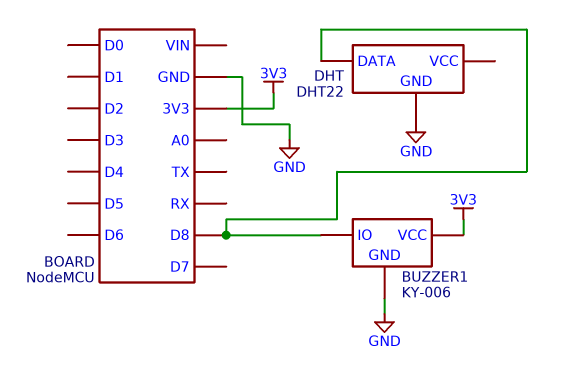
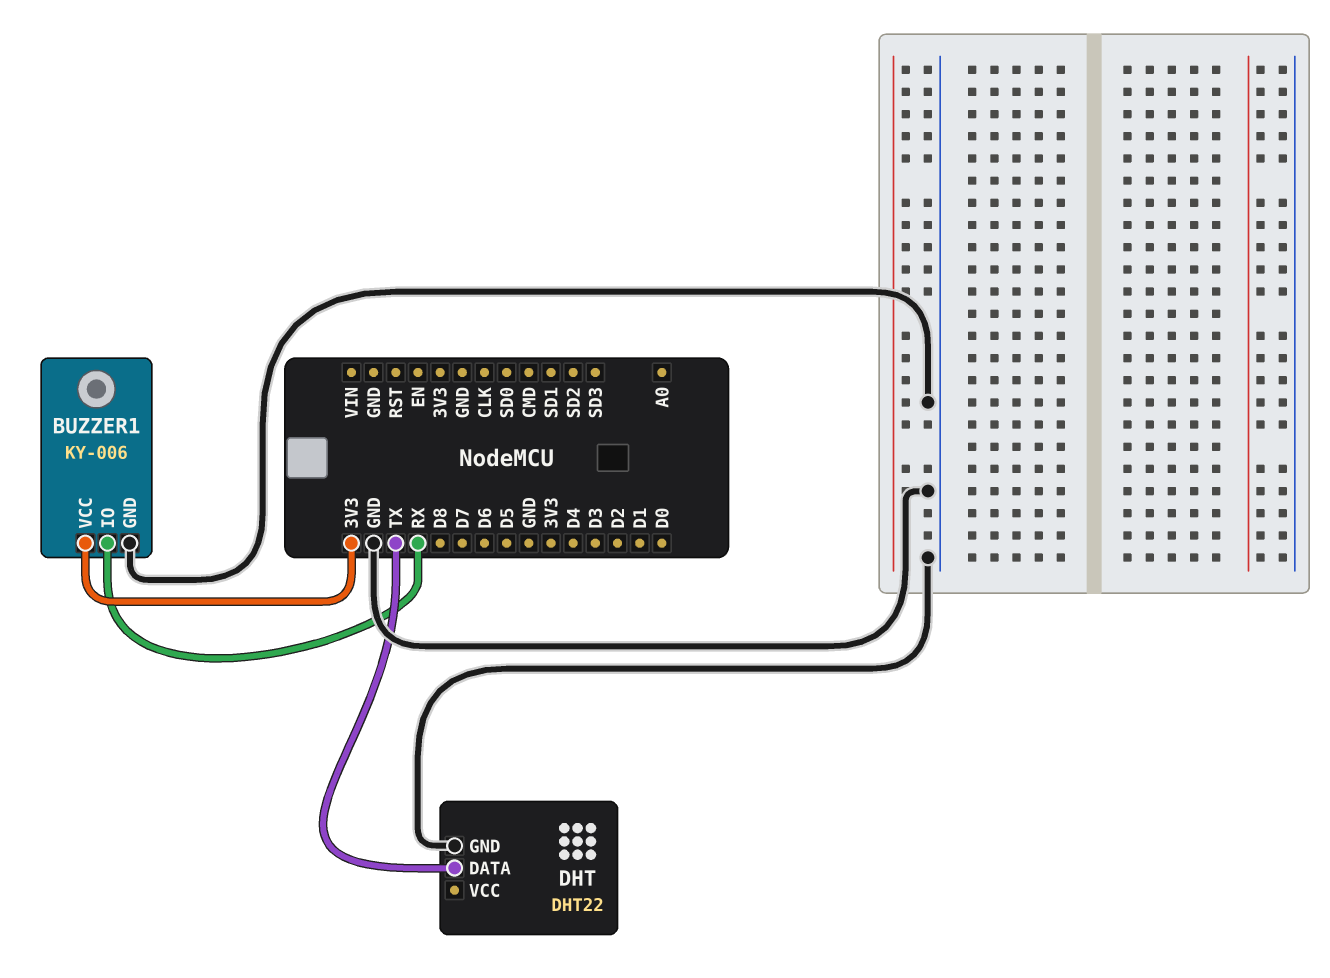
BUZZER1 pin IO: D8 -> RX
DHT pin DATA: D8 -> TX

